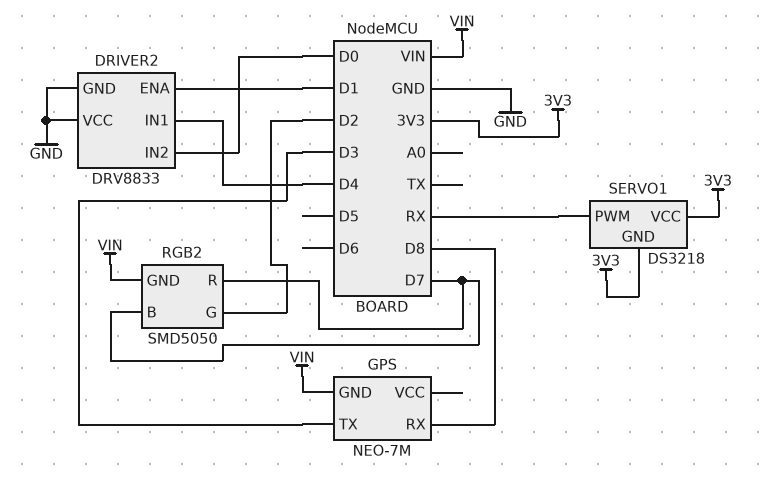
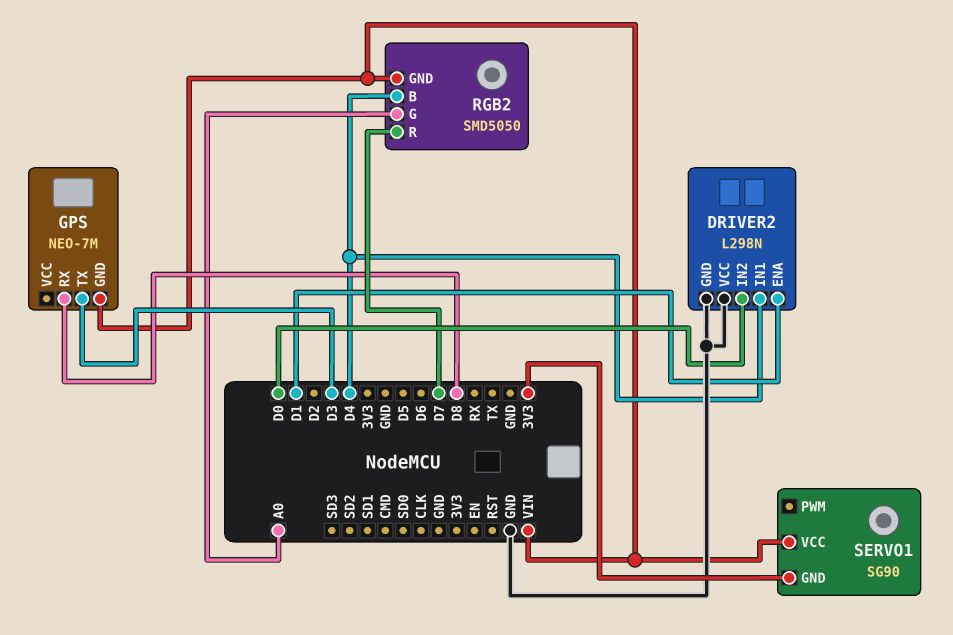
DRIVER2: DRV8833 -> L298N
RGB2 pin B: D7 -> D4
RGB2 pin G: D2 -> A0
SERVO1: DS3218 -> SG90
SERVO1 pin PWM: RX -> none
SERVO1 pin VCC: 3V3 -> VIN

